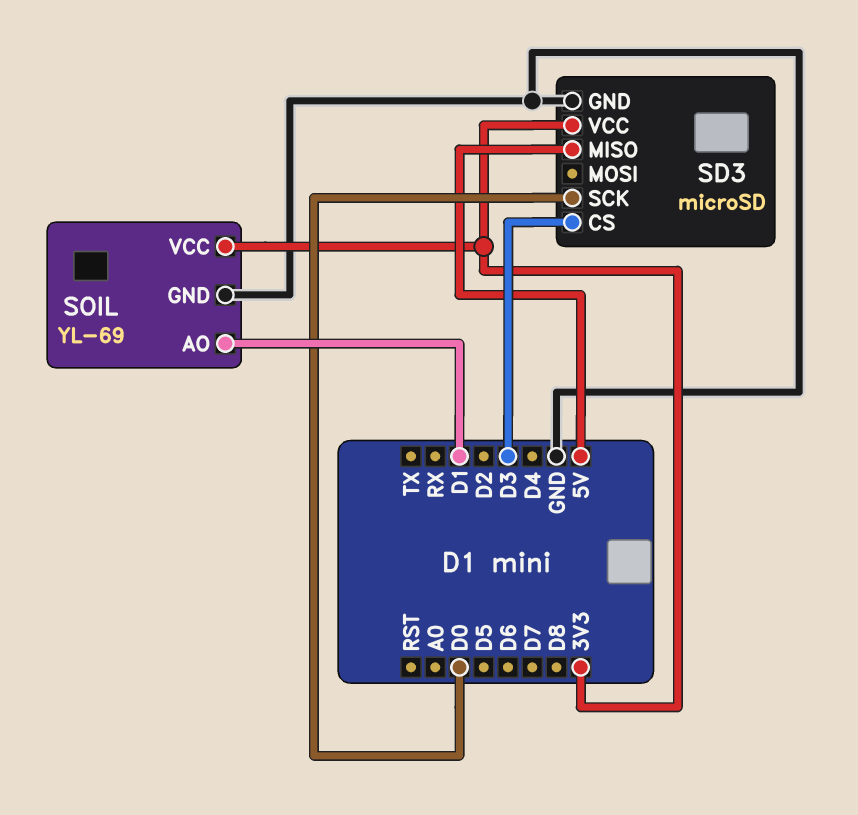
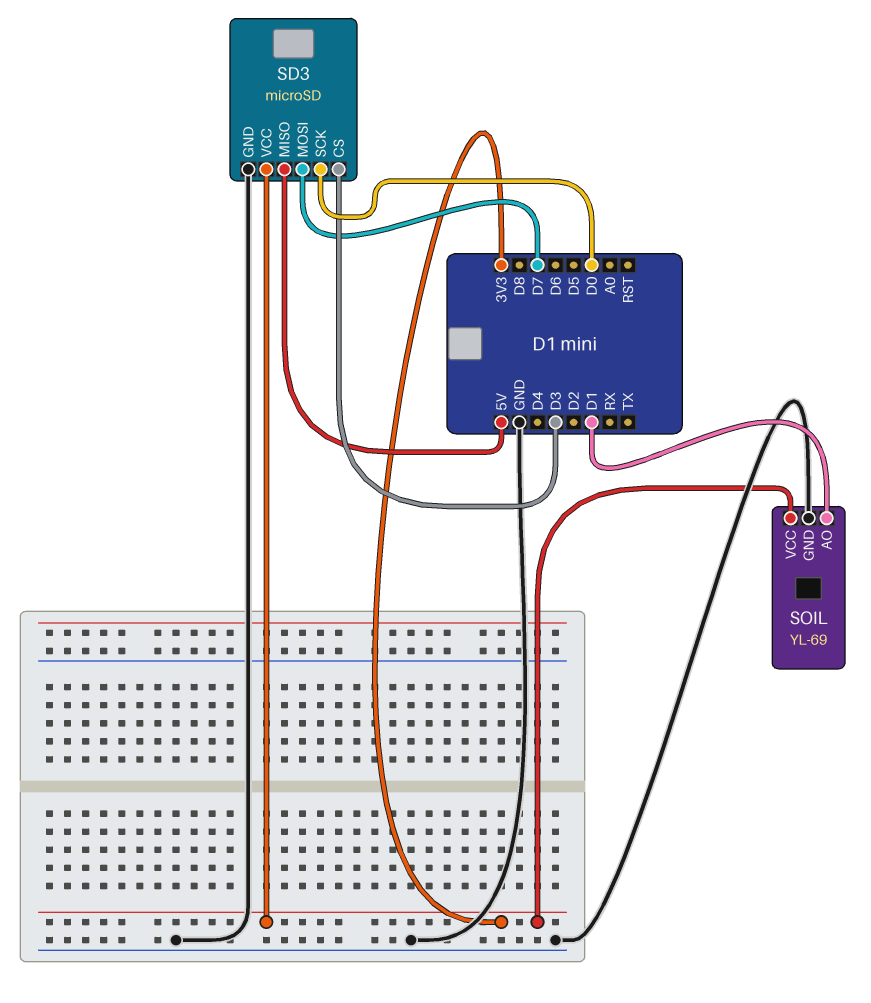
SD3 pin MOSI: none -> D7

